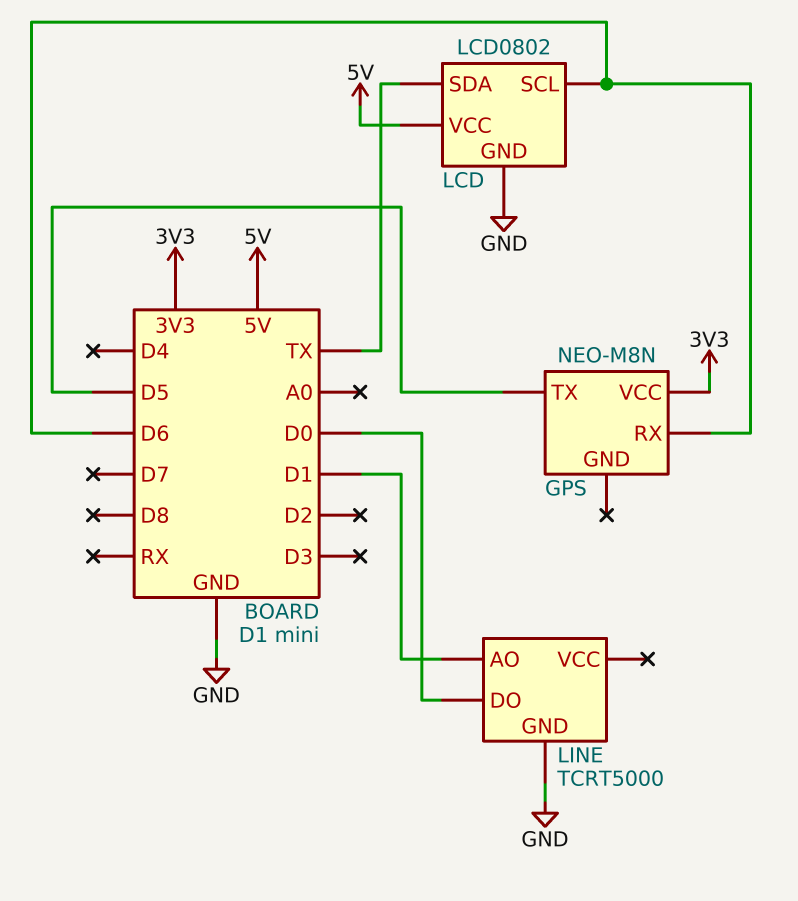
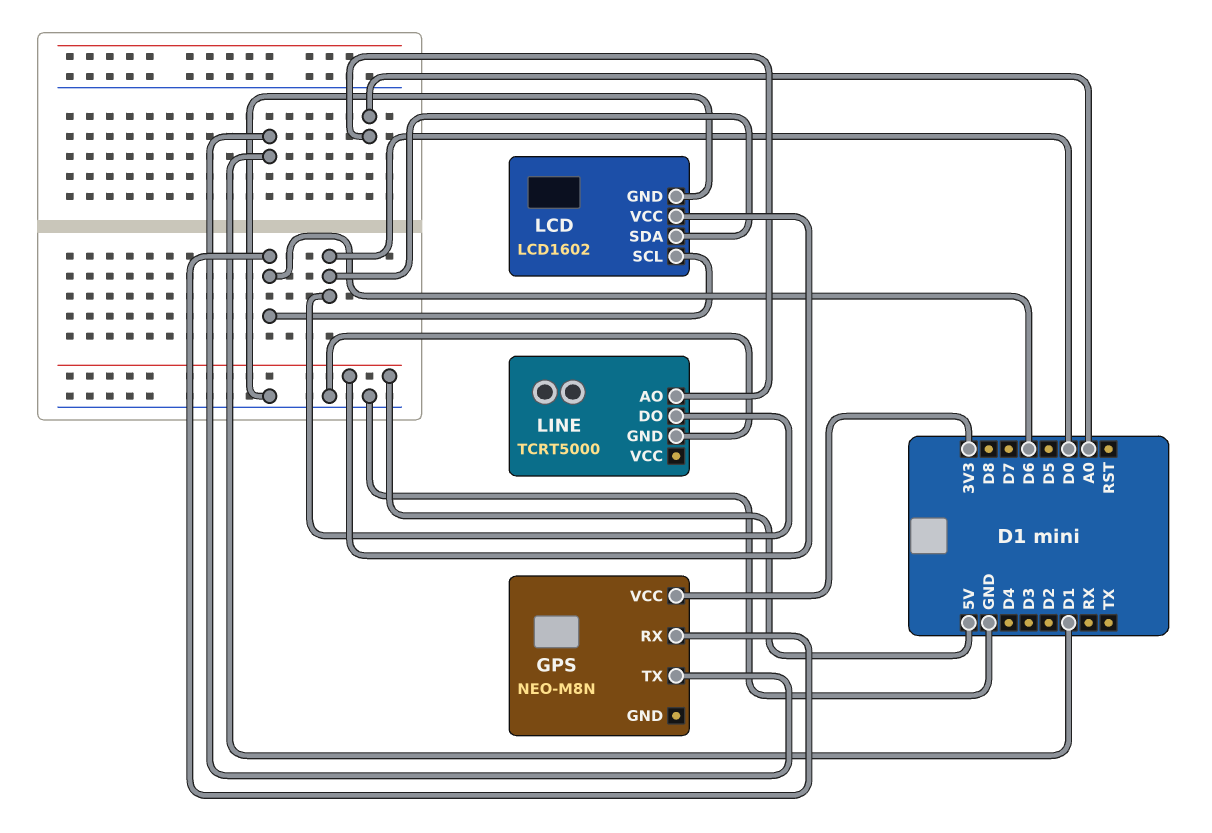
GPS pin TX: D5 -> D1
LCD: LCD0802 -> LCD1602
LCD pin SDA: TX -> D0
LINE pin AO: D1 -> A0

